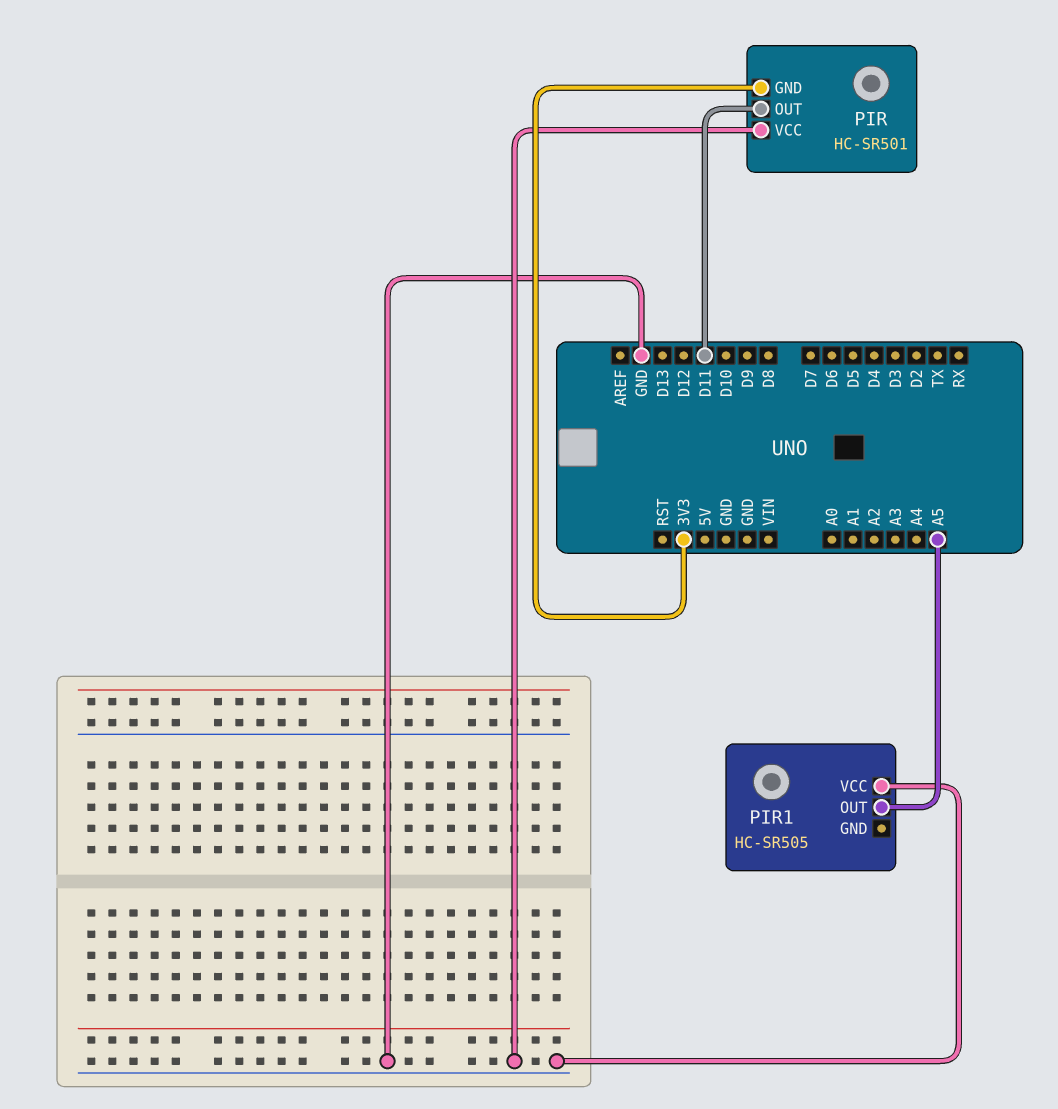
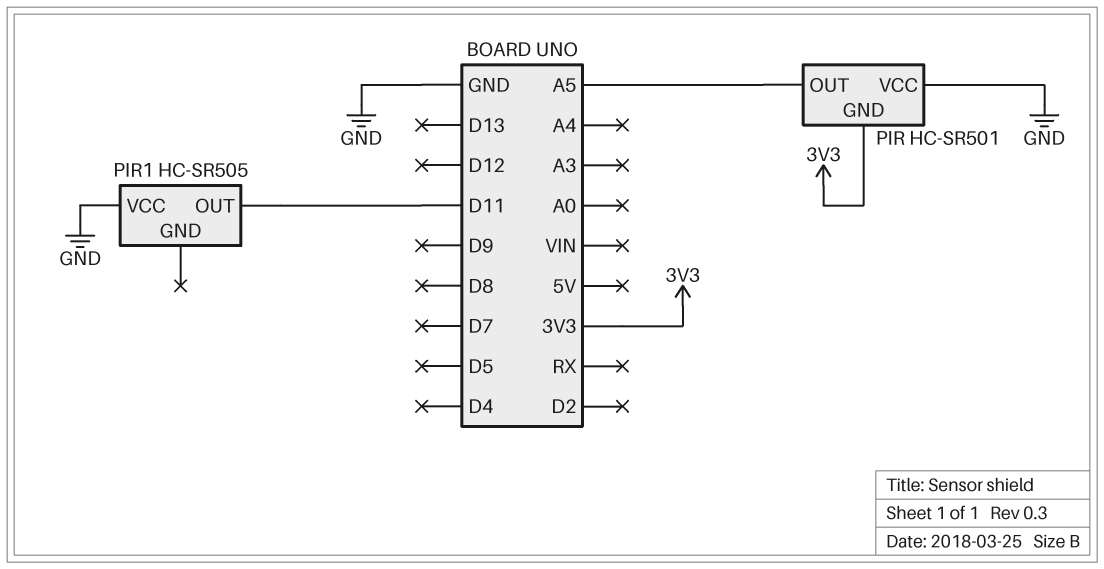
PIR pin OUT: D11 -> A5
PIR1 pin OUT: A5 -> D11

